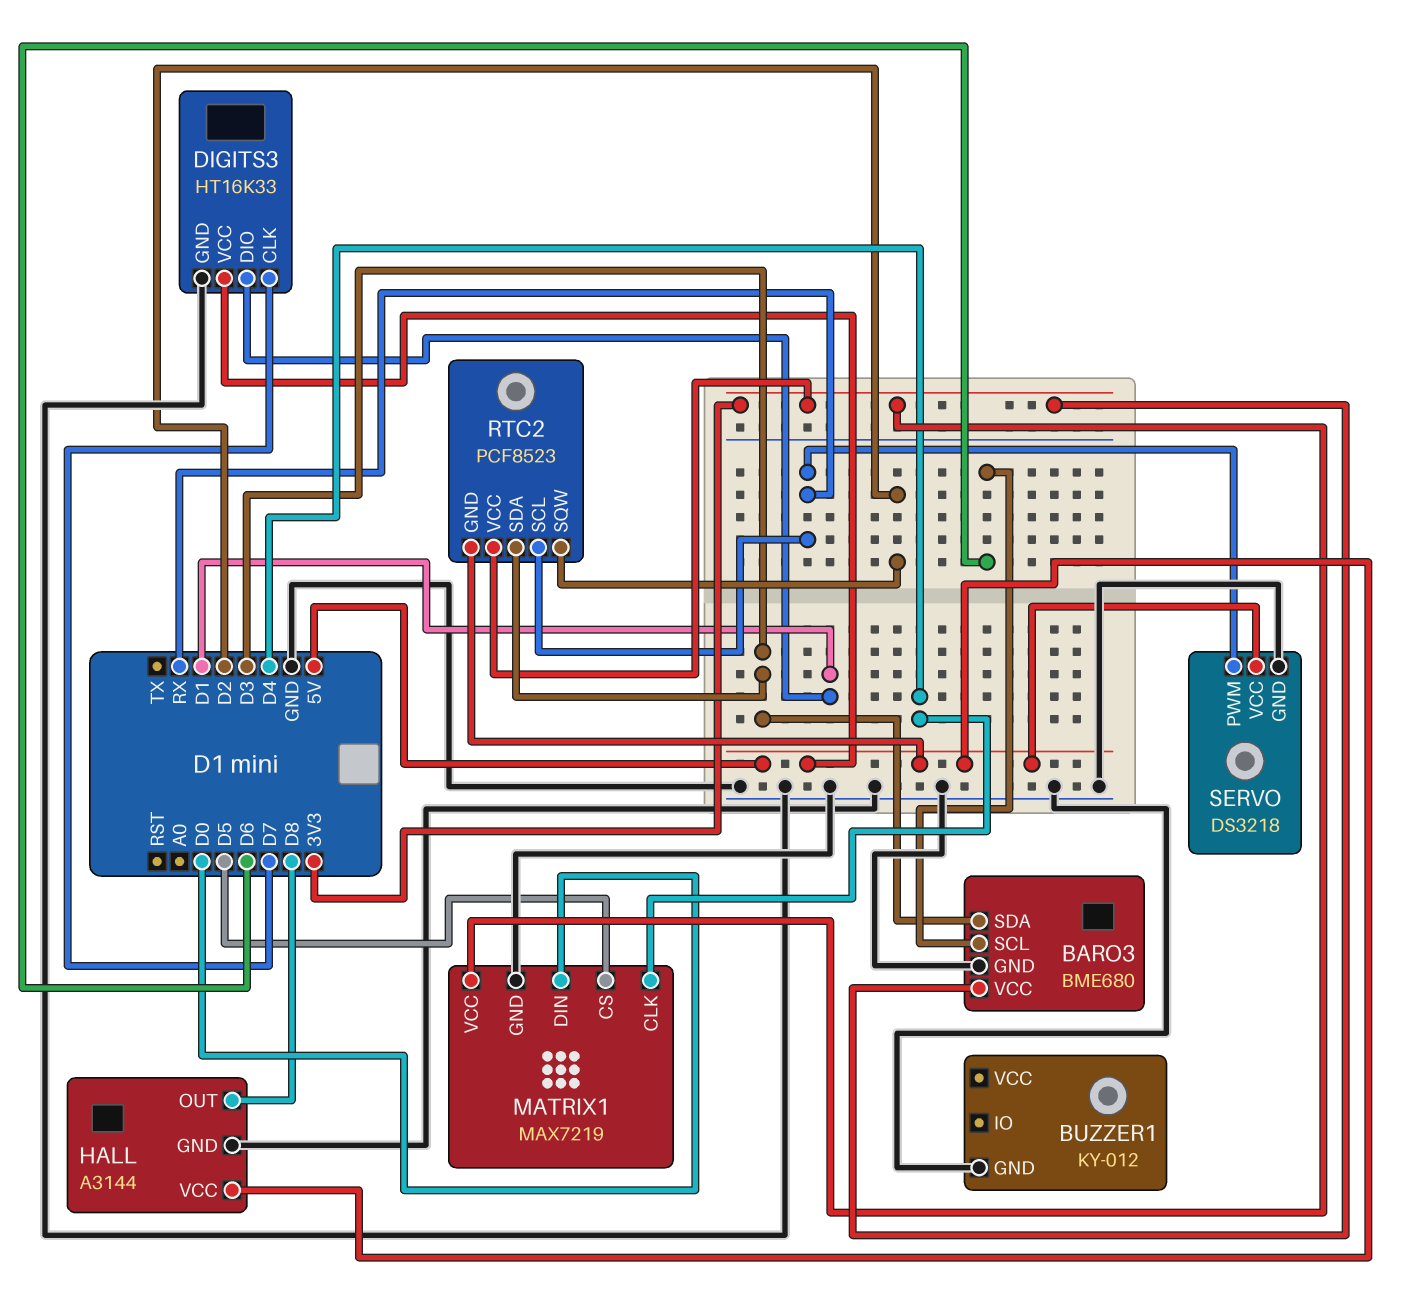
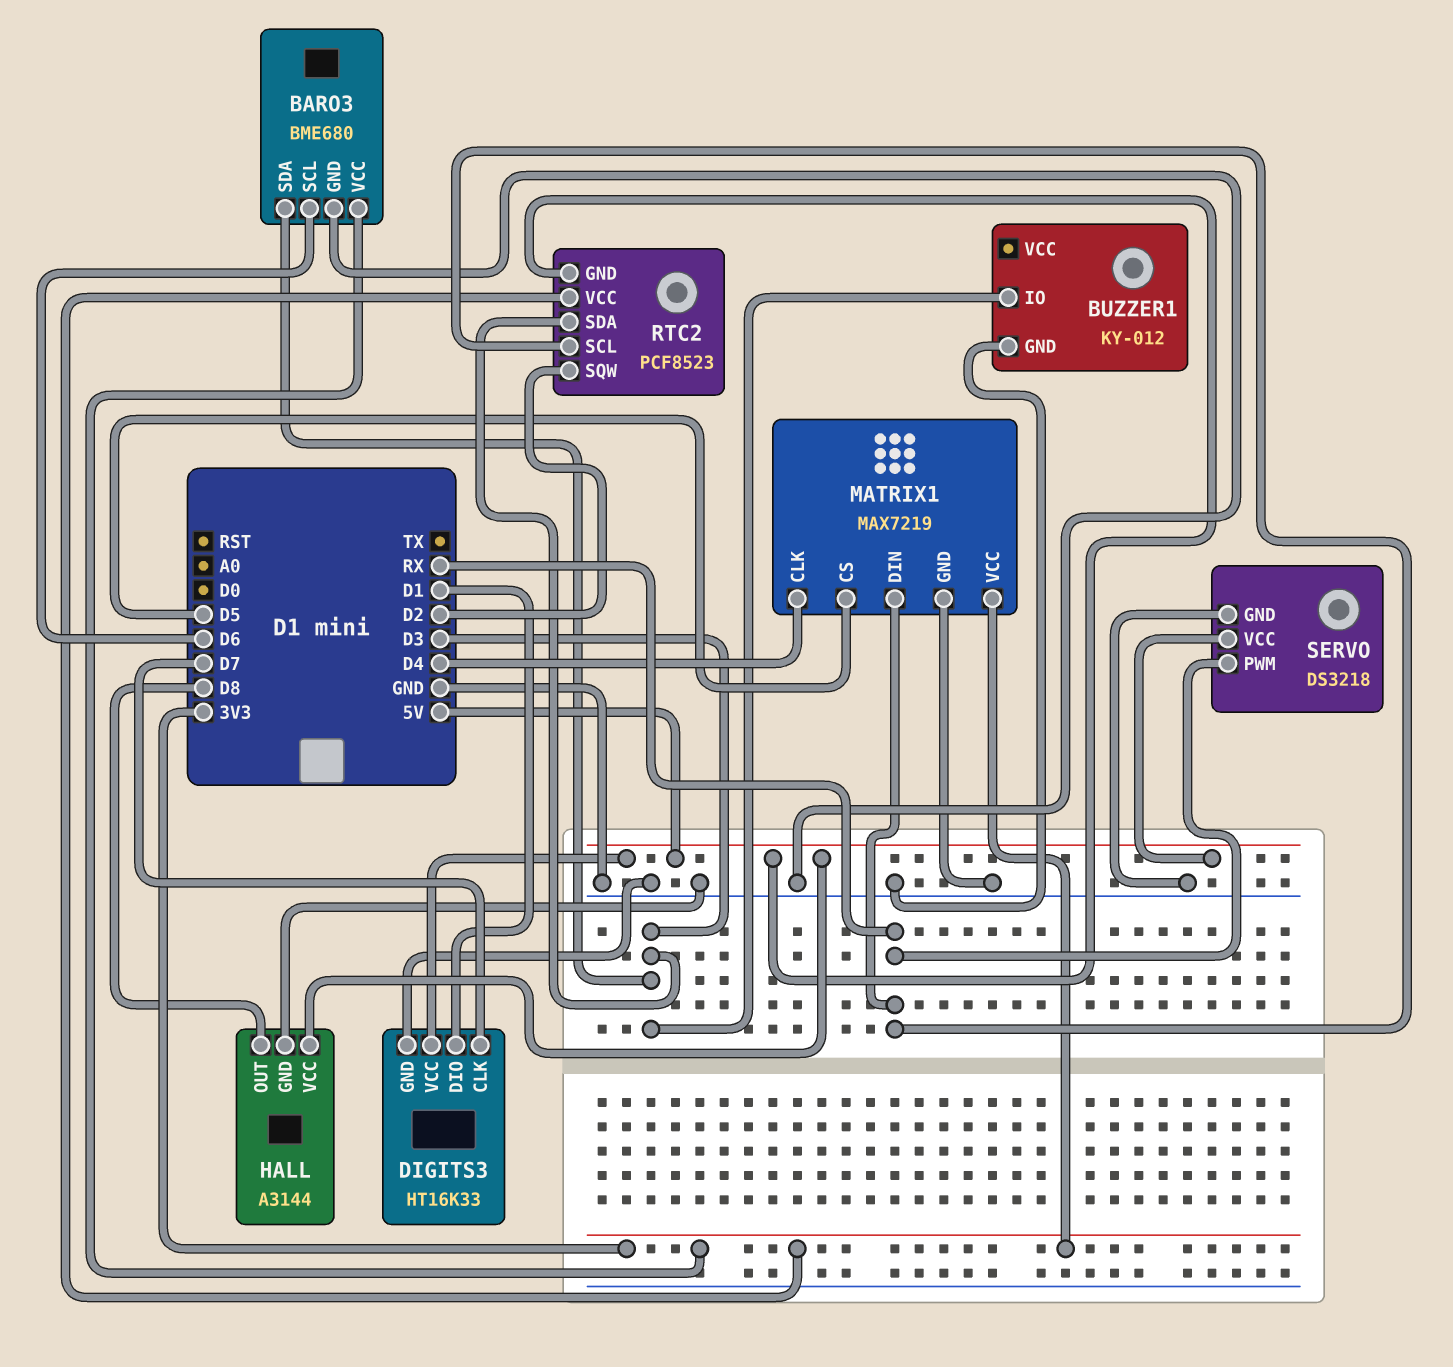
BUZZER1 pin IO: none -> D3
MATRIX1 pin DIN: D0 -> RX

